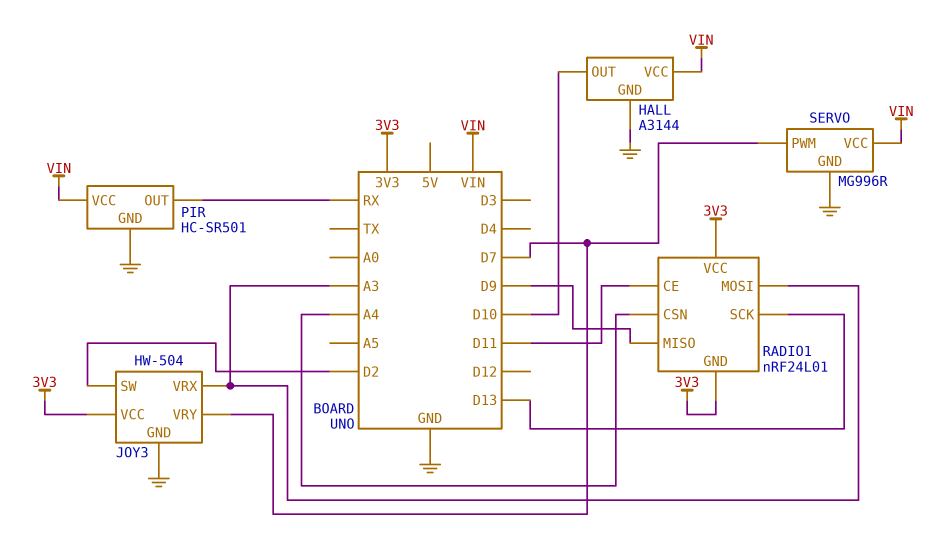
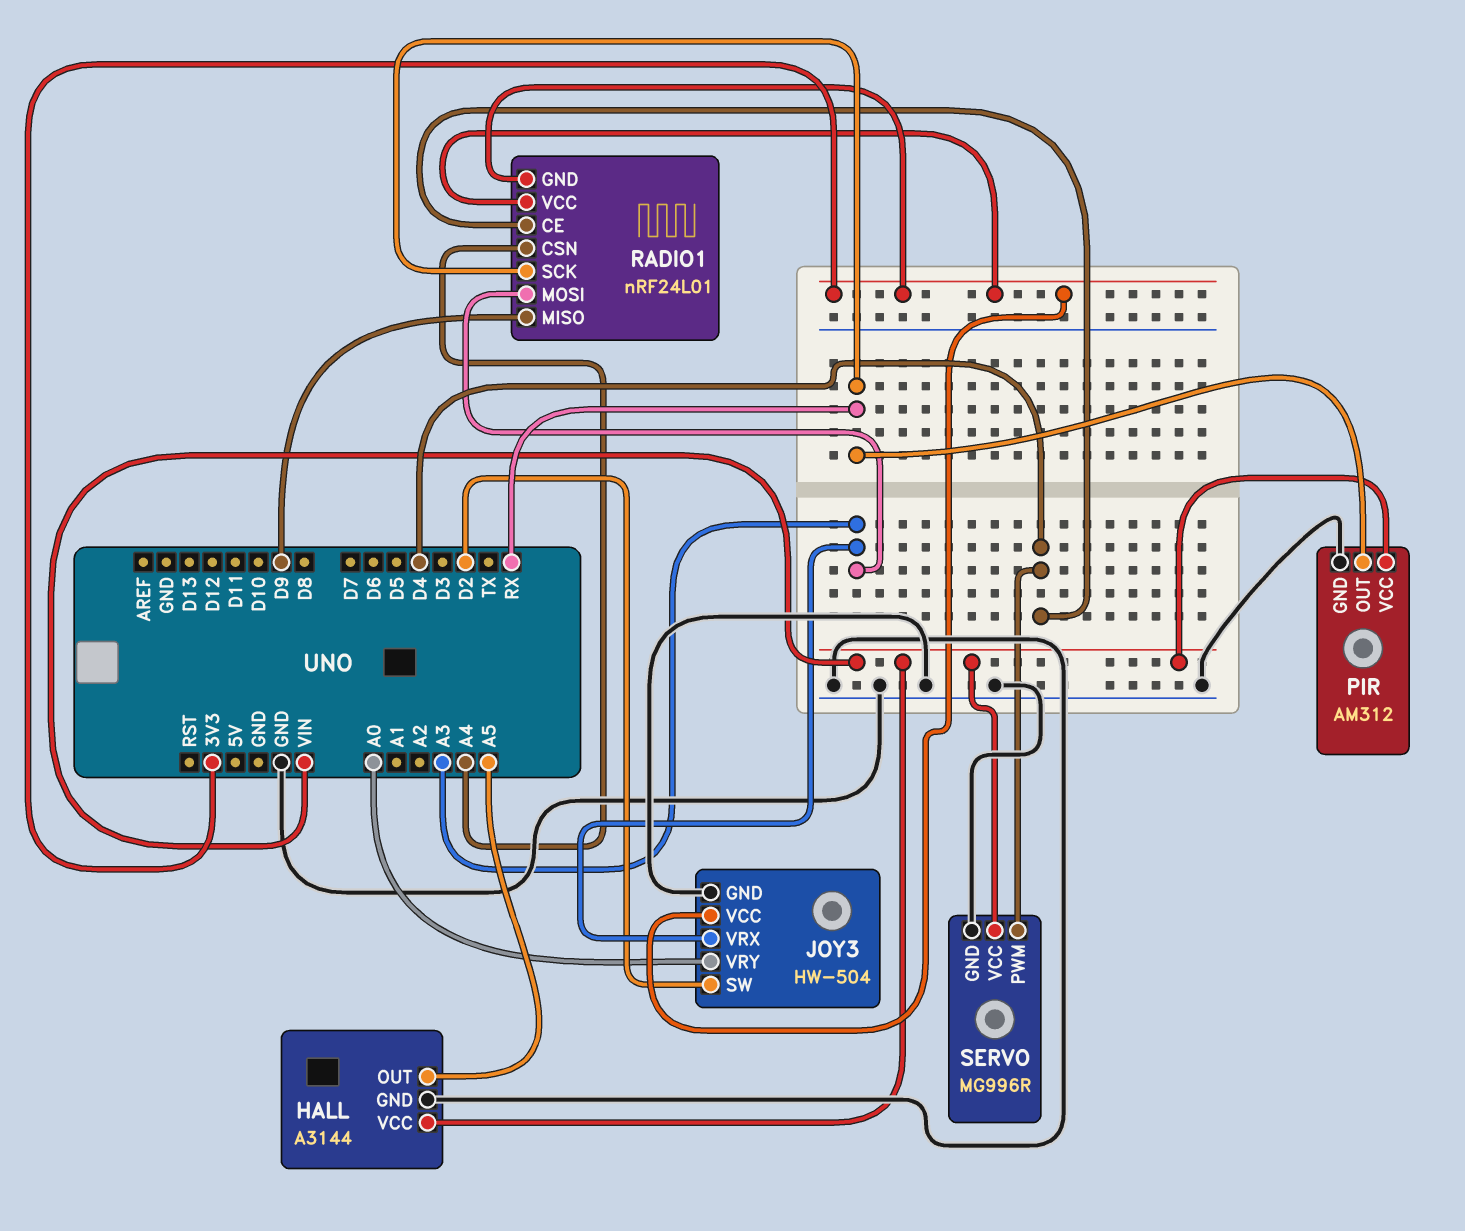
HALL pin OUT: D10 -> A5
JOY3 pin VRY: D7 -> A0
PIR: HC-SR501 -> AM312
RADIO1 pin CE: D11 -> D4
RADIO1 pin SCK: D13 -> RX
SERVO pin PWM: D7 -> D4

